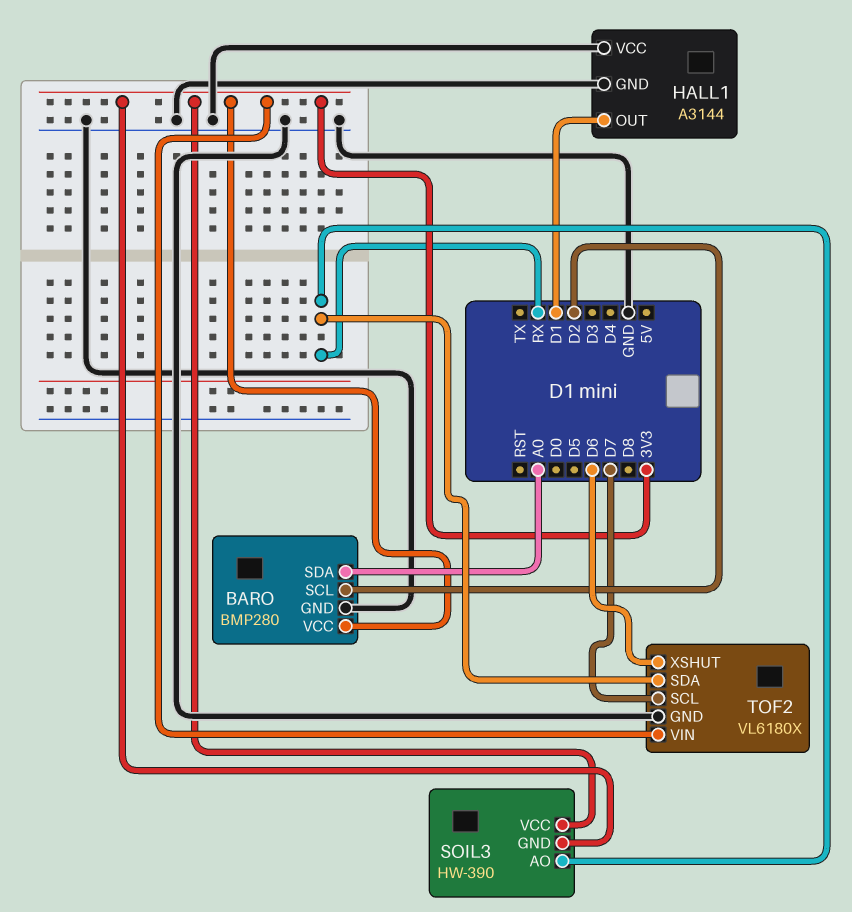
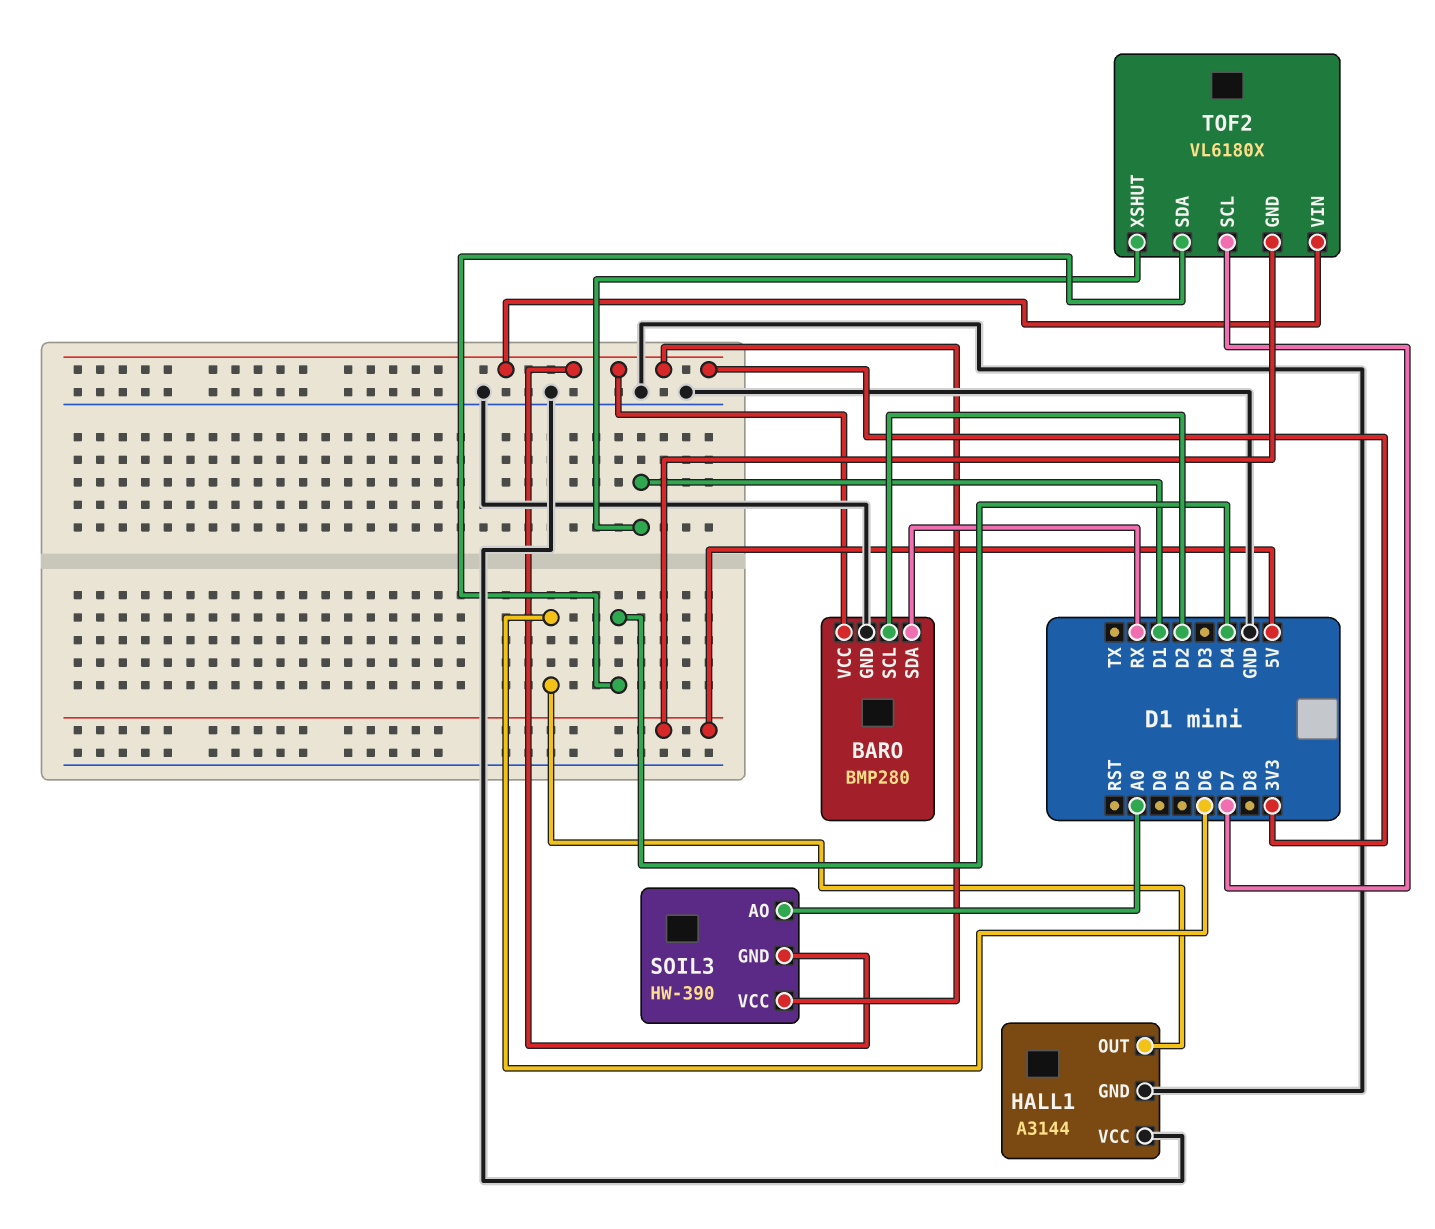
BARO pin SDA: A0 -> RX
HALL1 pin OUT: D1 -> D6
SOIL3 pin AO: RX -> A0
TOF2 pin GND: GND -> 5V
TOF2 pin SDA: RX -> D4
TOF2 pin XSHUT: D6 -> D1

